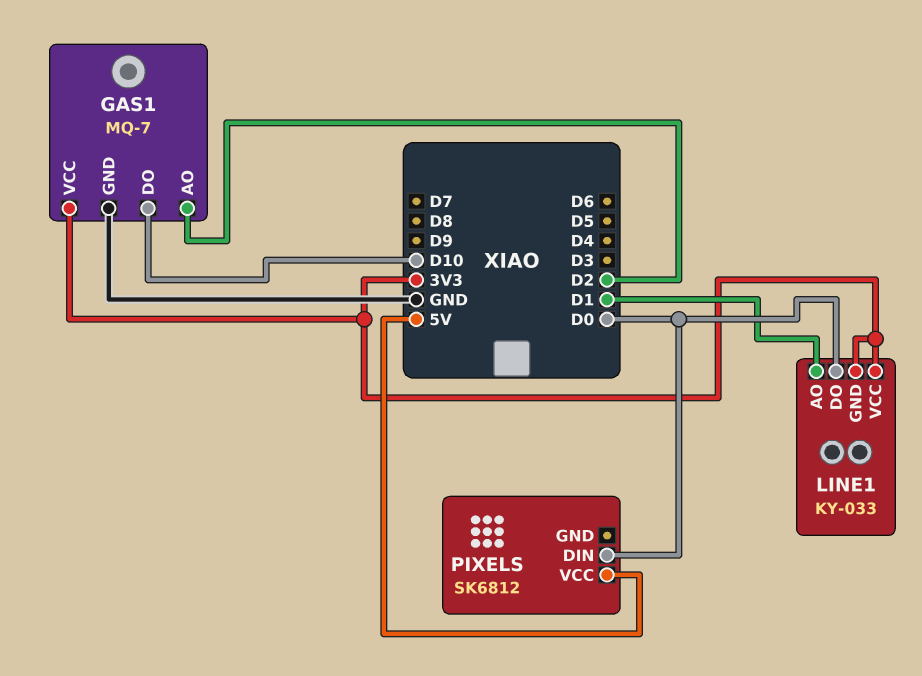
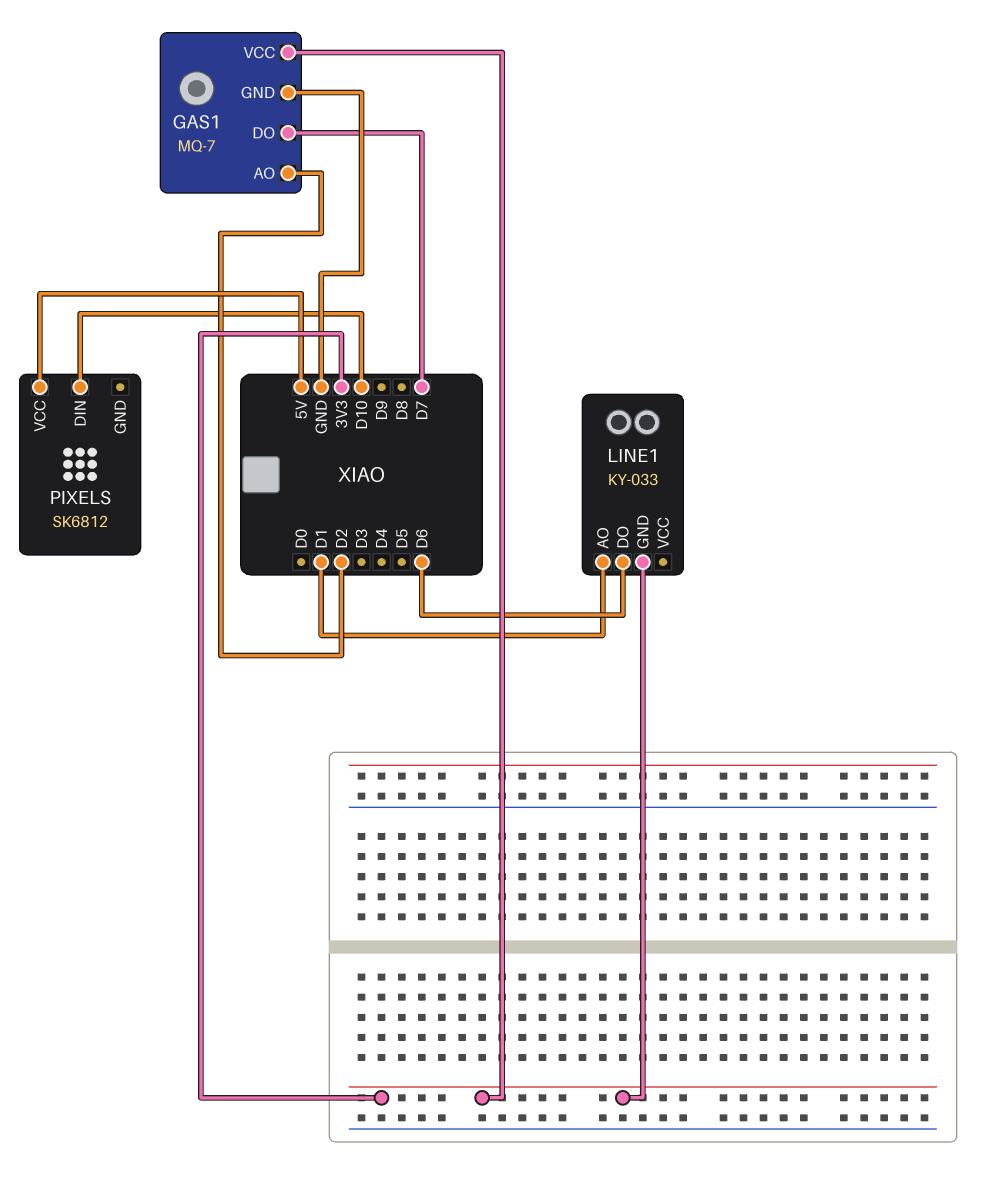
GAS1 pin DO: D10 -> D7
LINE1 pin DO: D0 -> D6
LINE1 pin VCC: 3V3 -> none
PIXELS pin DIN: D0 -> D10

